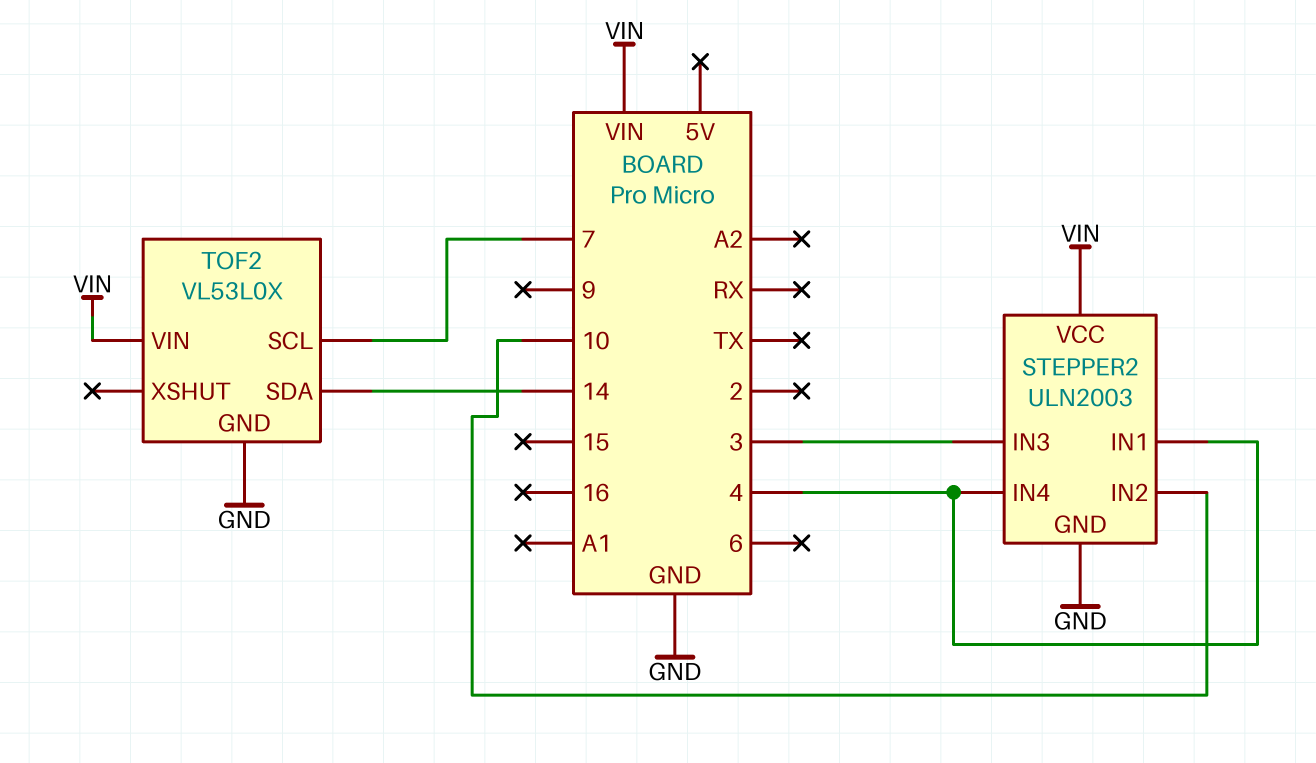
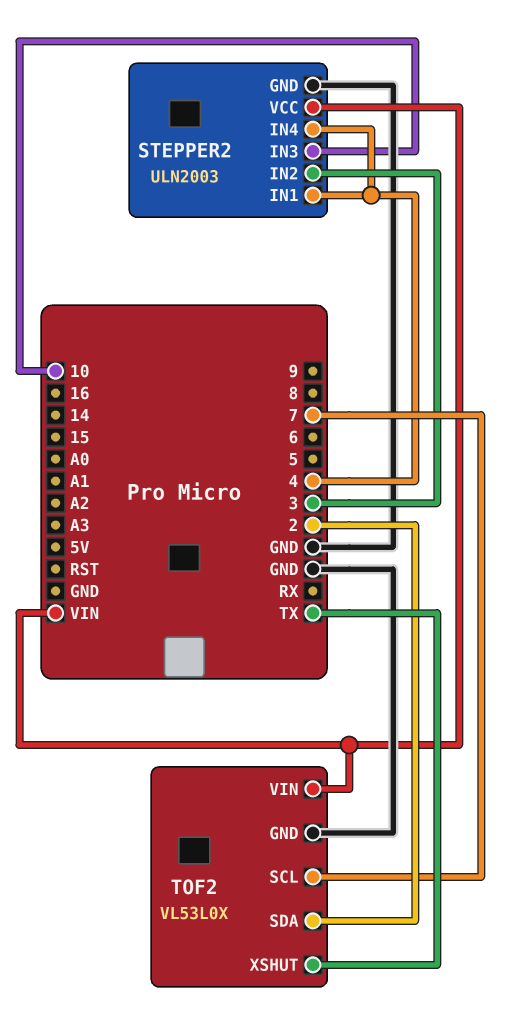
STEPPER2 pin IN2: 10 -> 3
STEPPER2 pin IN3: 3 -> 10
TOF2 pin SDA: 14 -> 2
TOF2 pin XSHUT: none -> TX

